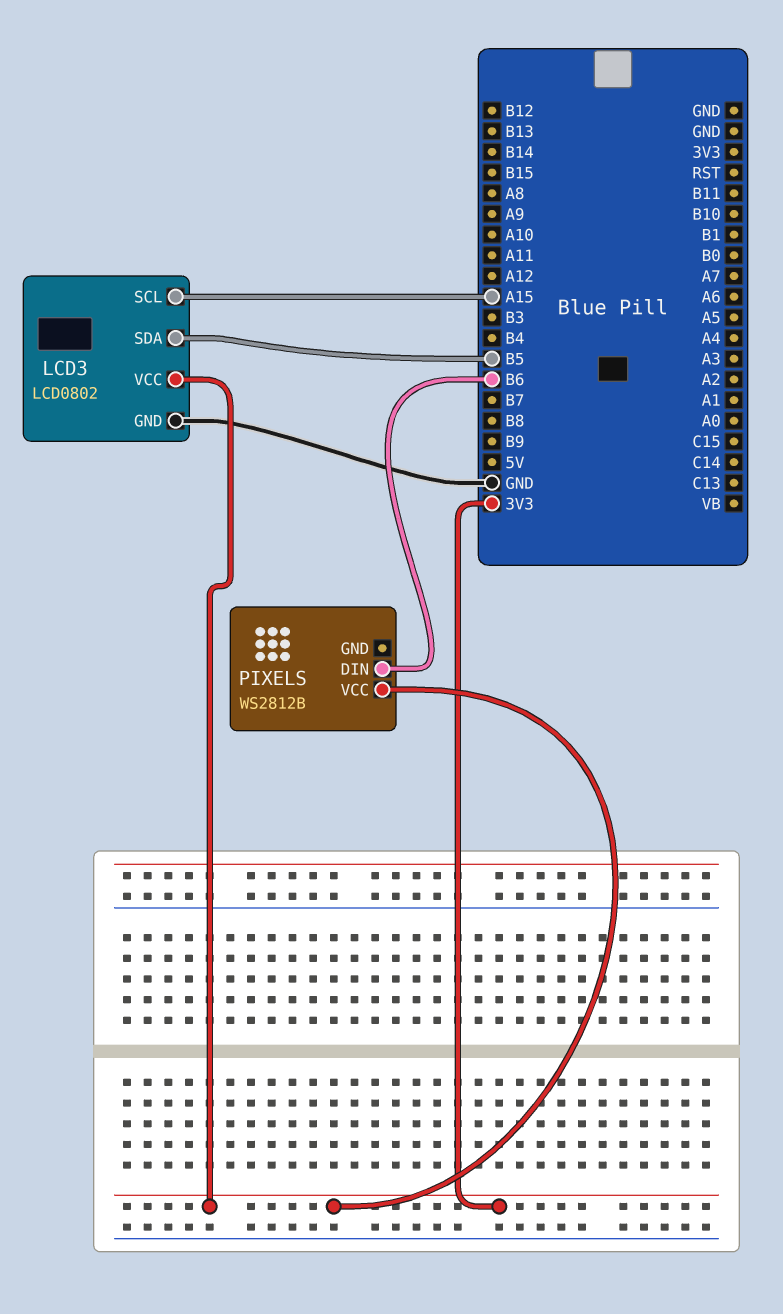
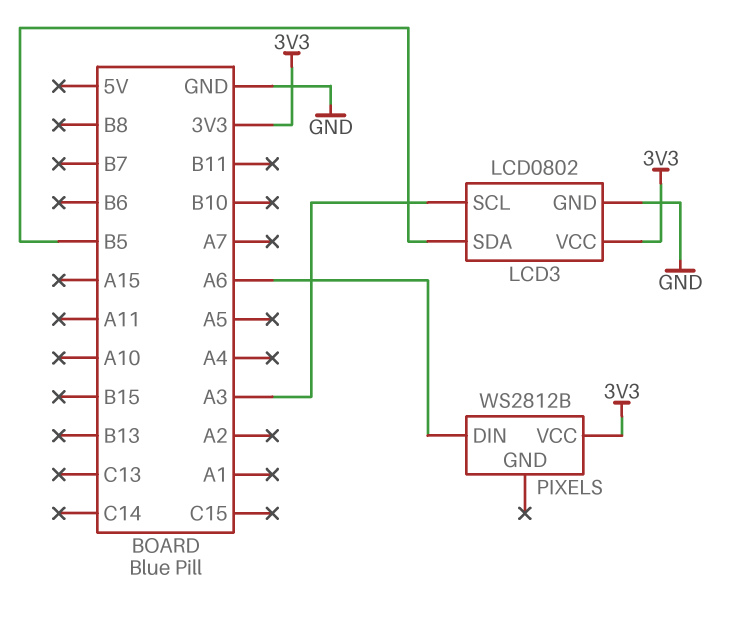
LCD3 pin SCL: A15 -> A3
PIXELS pin DIN: B6 -> A6

